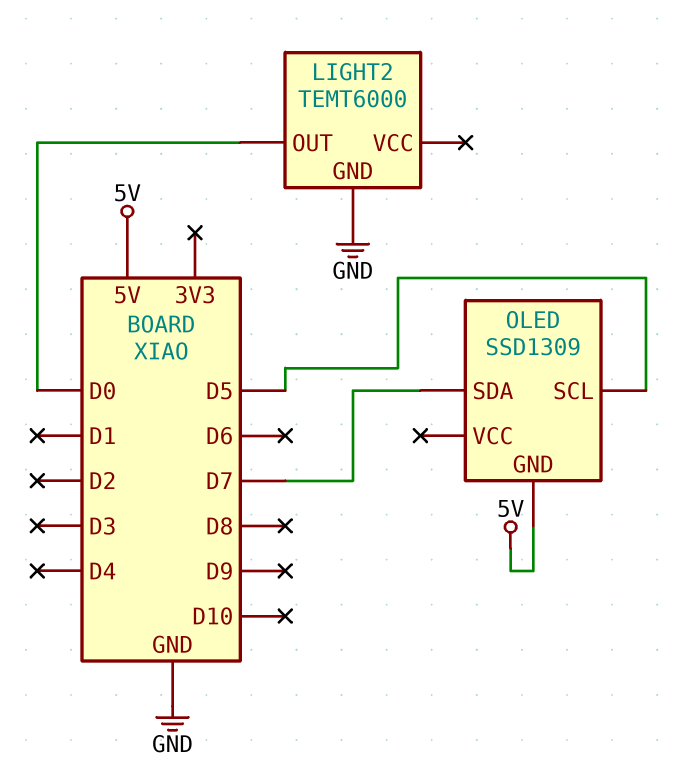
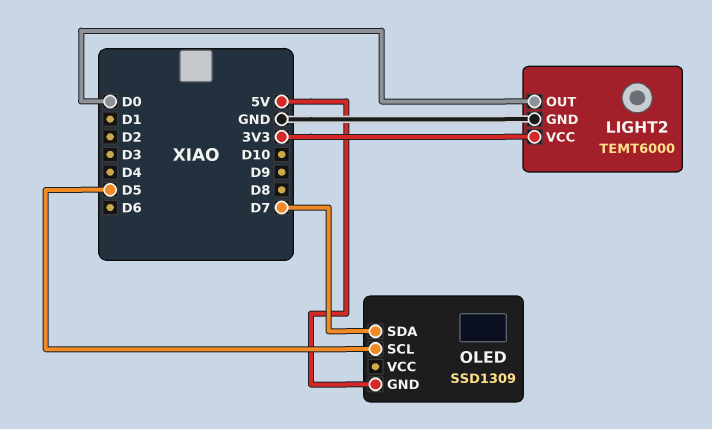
LIGHT2 pin VCC: none -> 3V3

